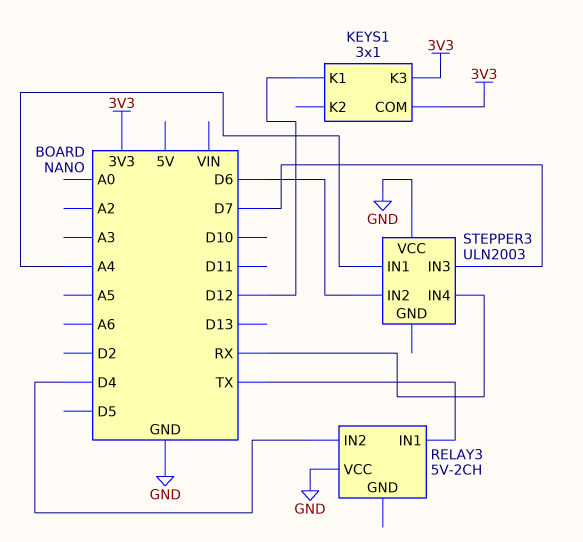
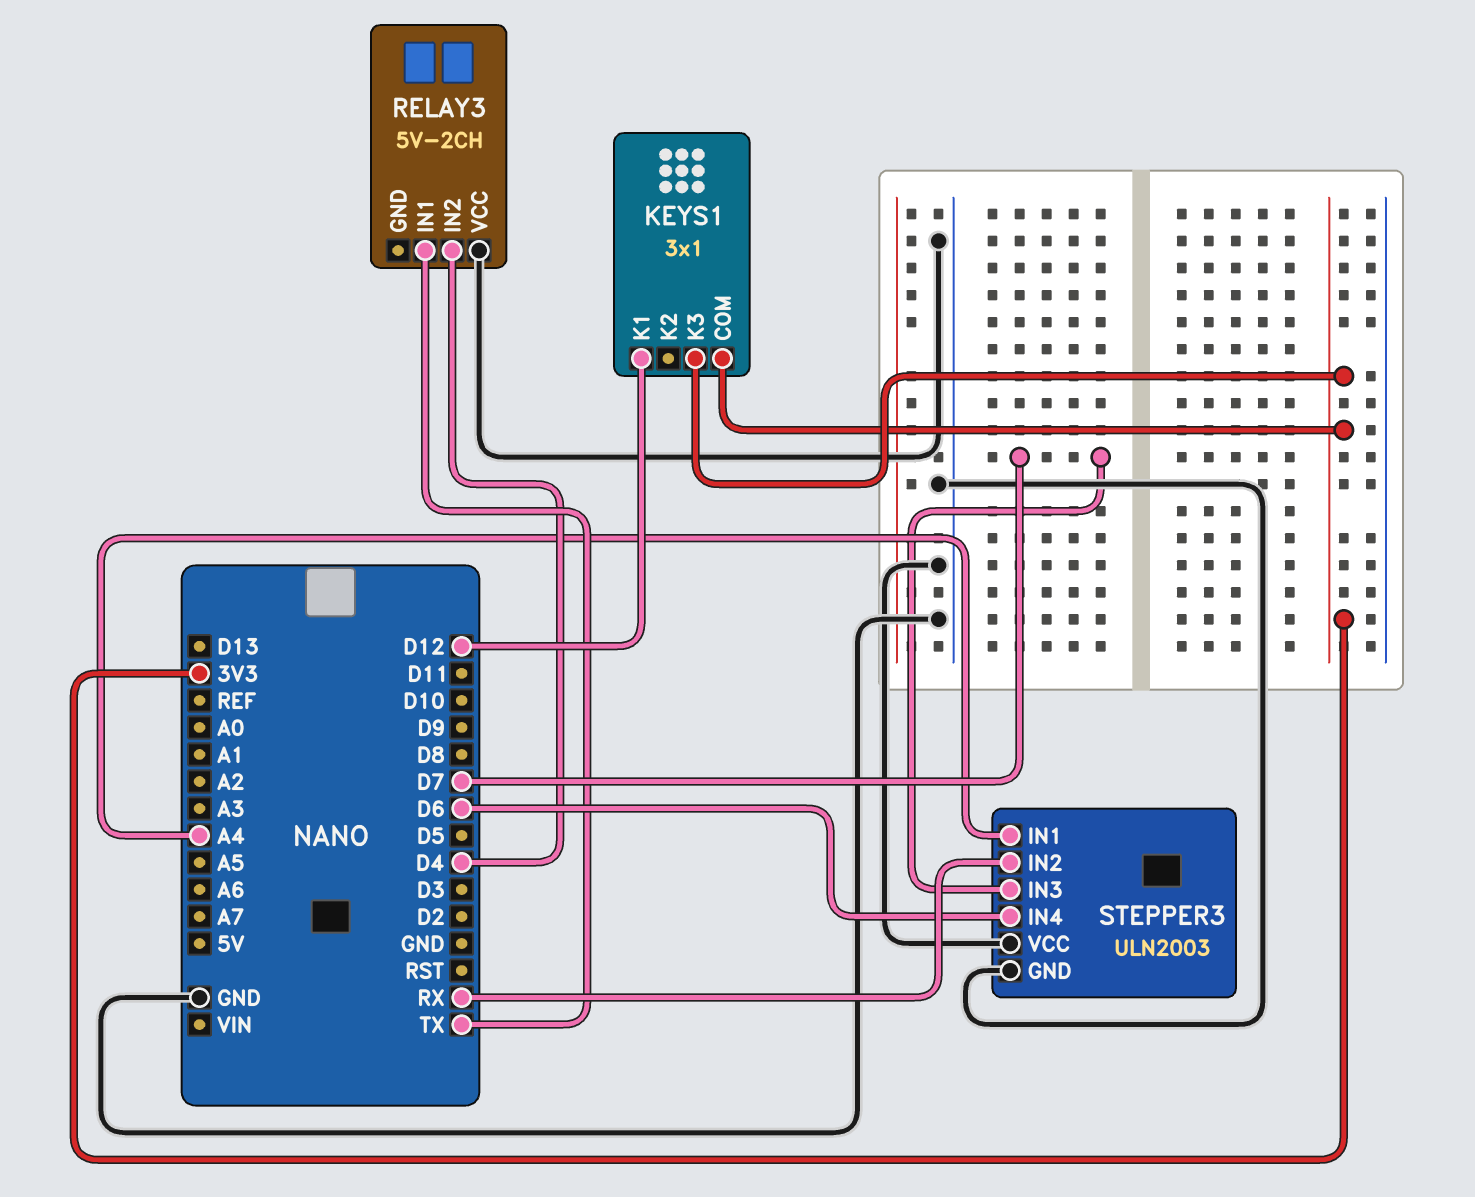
STEPPER3 pin GND: none -> GND
STEPPER3 pin IN2: D6 -> RX
STEPPER3 pin IN4: RX -> D6

